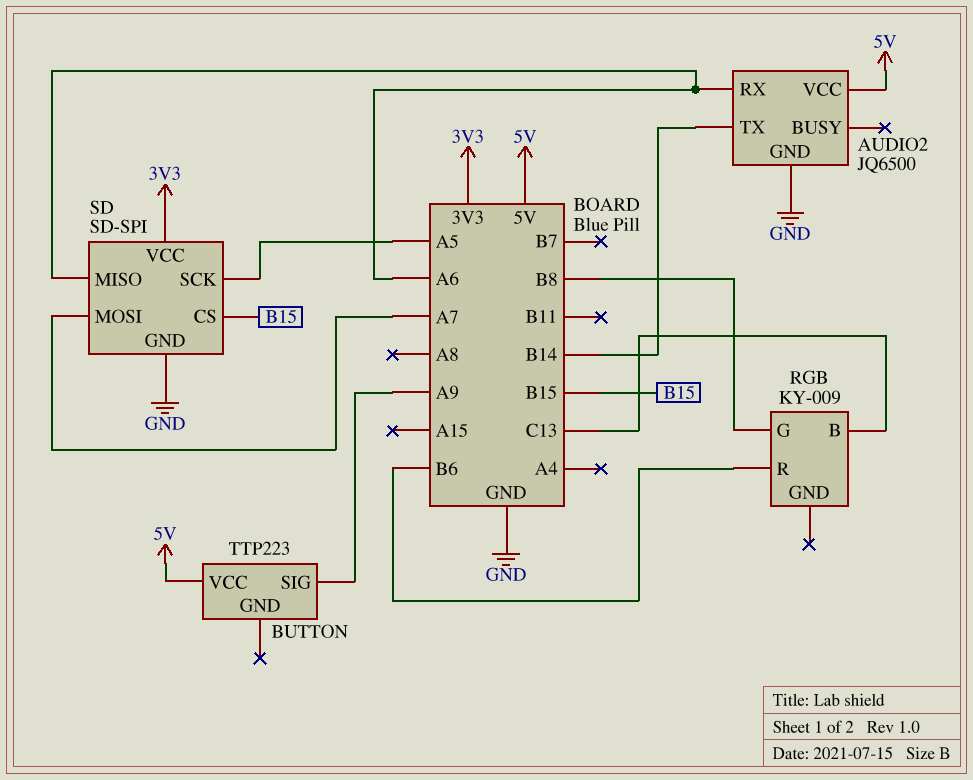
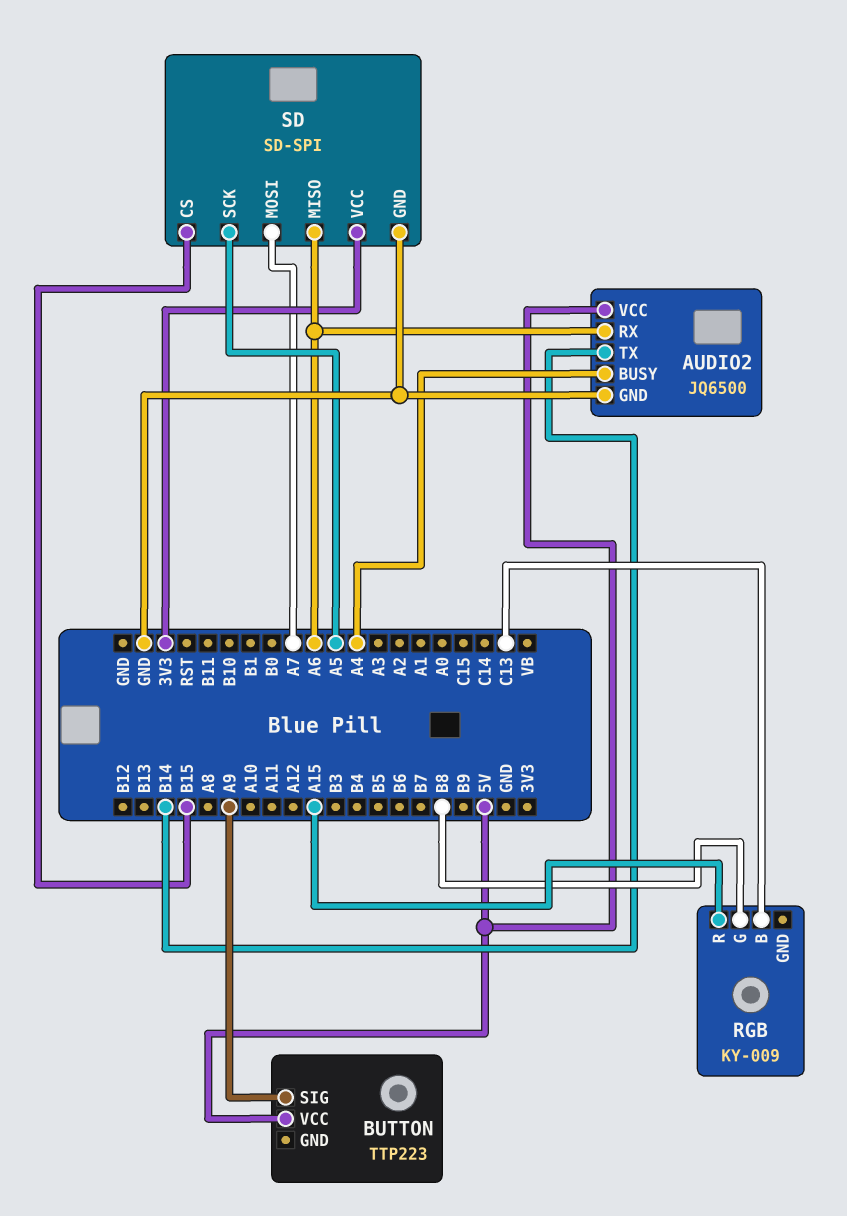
AUDIO2 pin BUSY: none -> A4
RGB pin R: B6 -> A15

